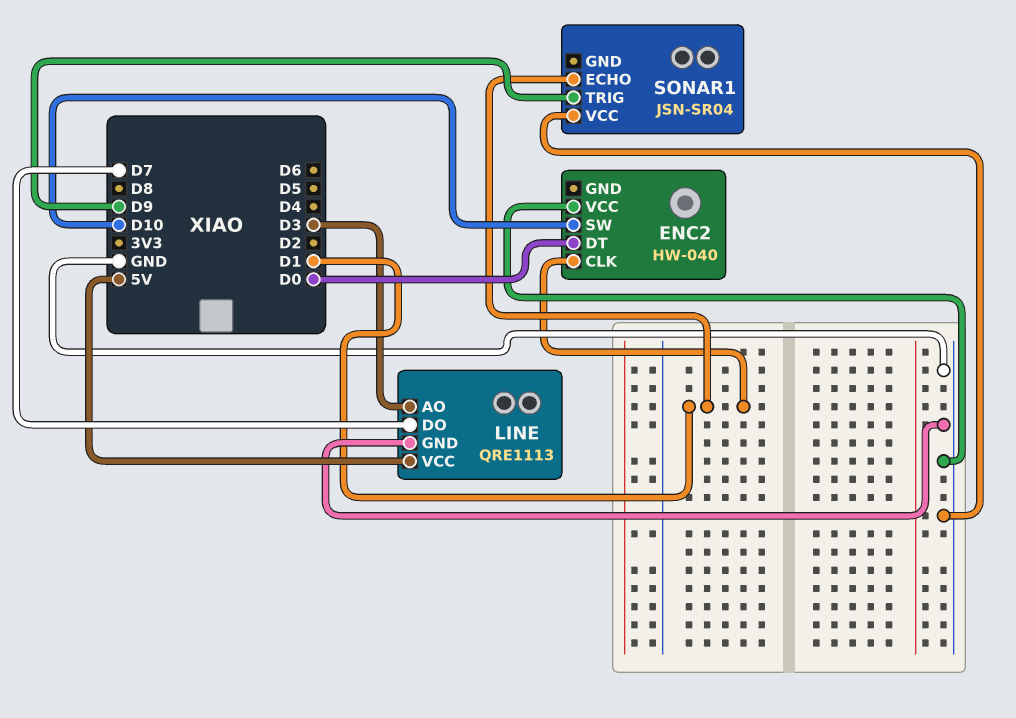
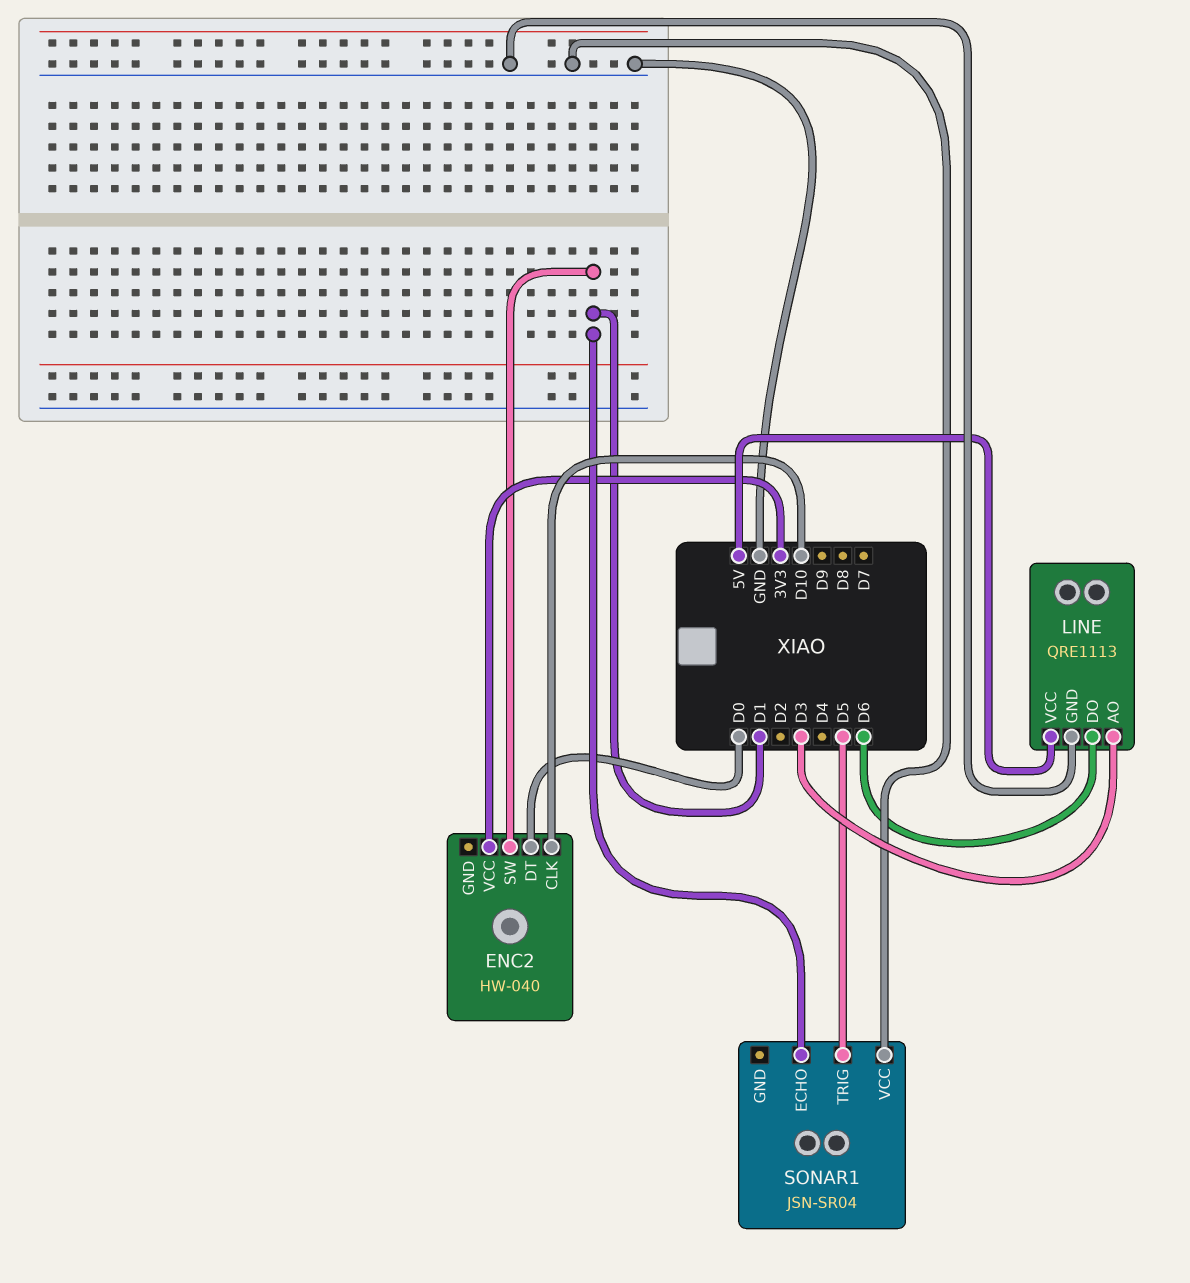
ENC2 pin CLK: D1 -> D10
ENC2 pin SW: D10 -> D1
ENC2 pin VCC: GND -> 3V3
LINE pin DO: D7 -> D6
SONAR1 pin TRIG: D9 -> D5

